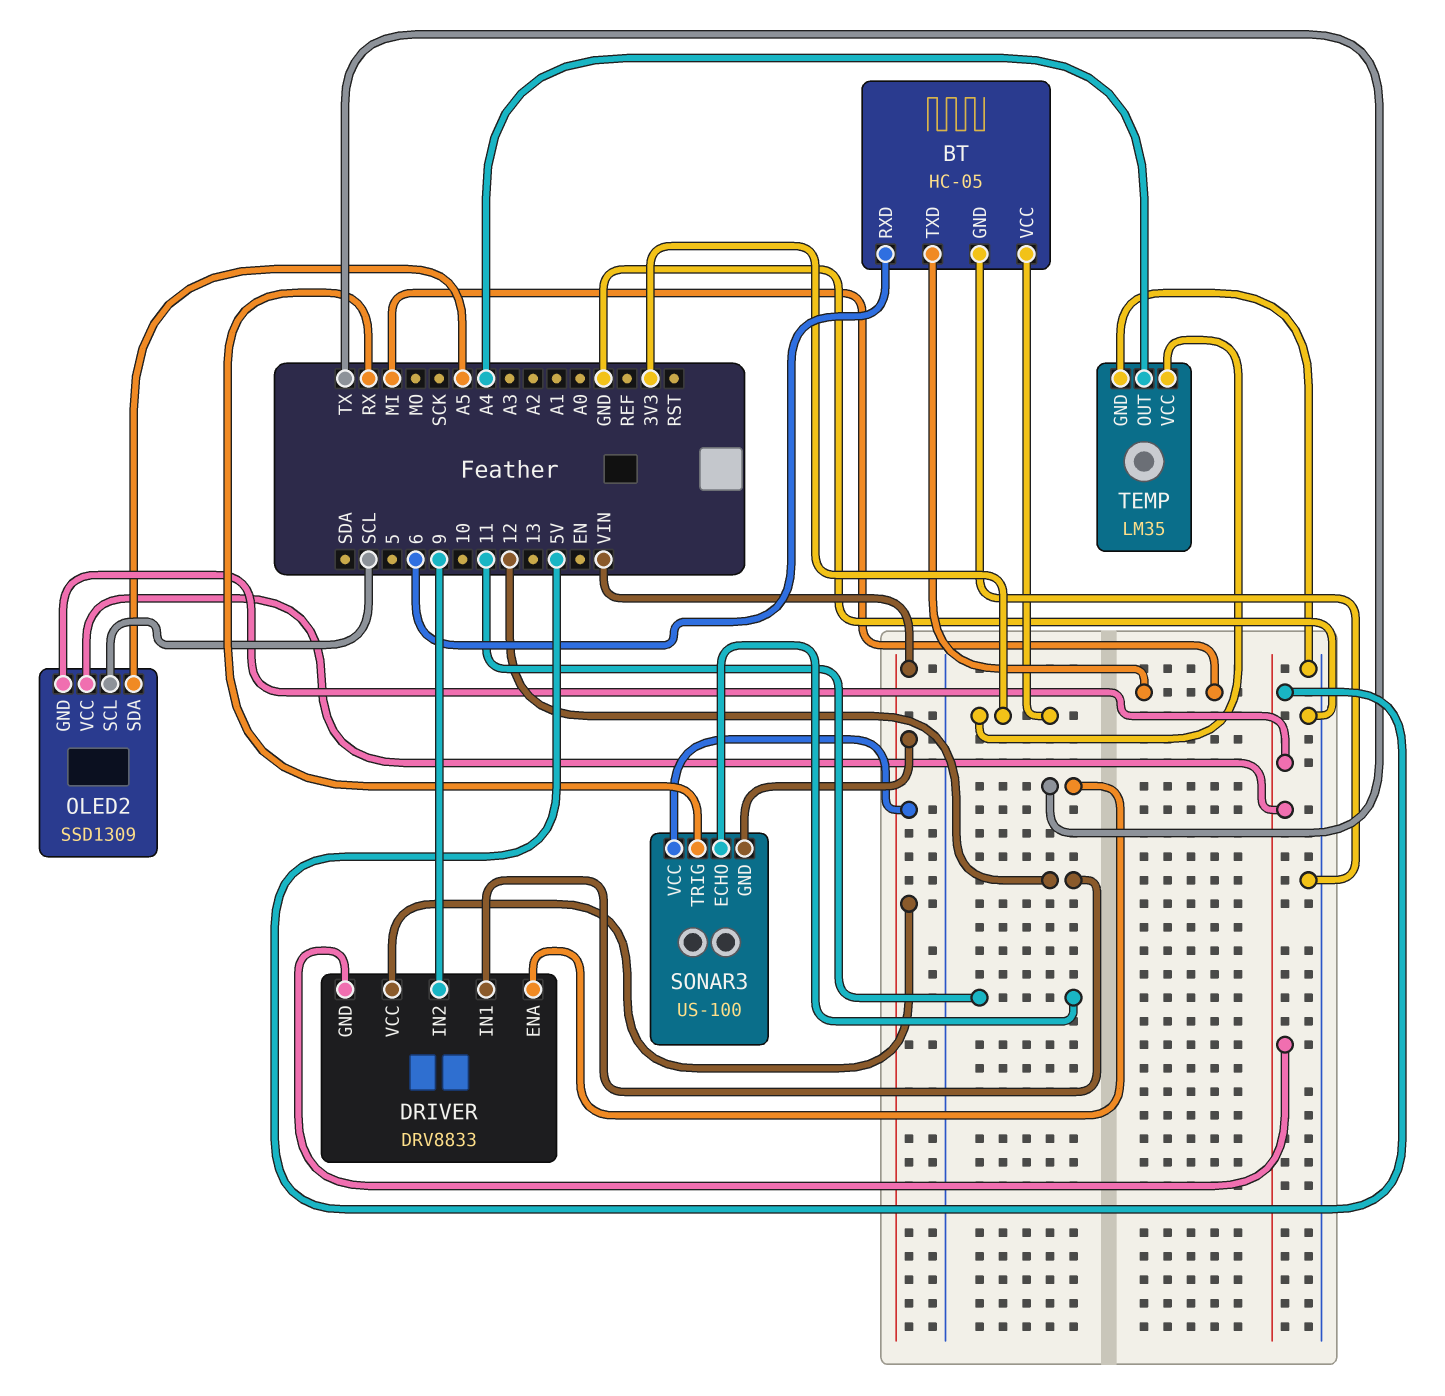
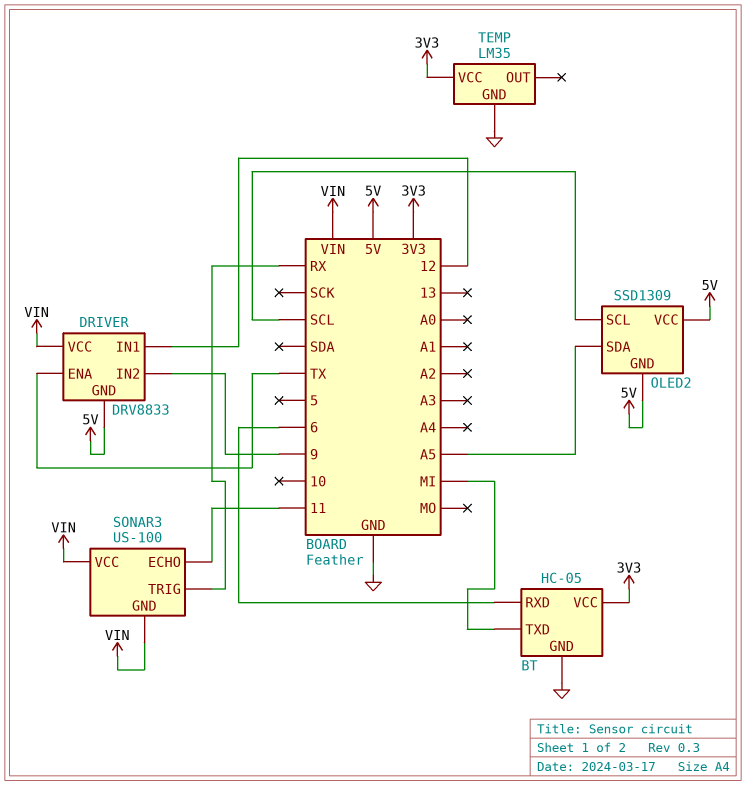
TEMP pin OUT: A4 -> none

